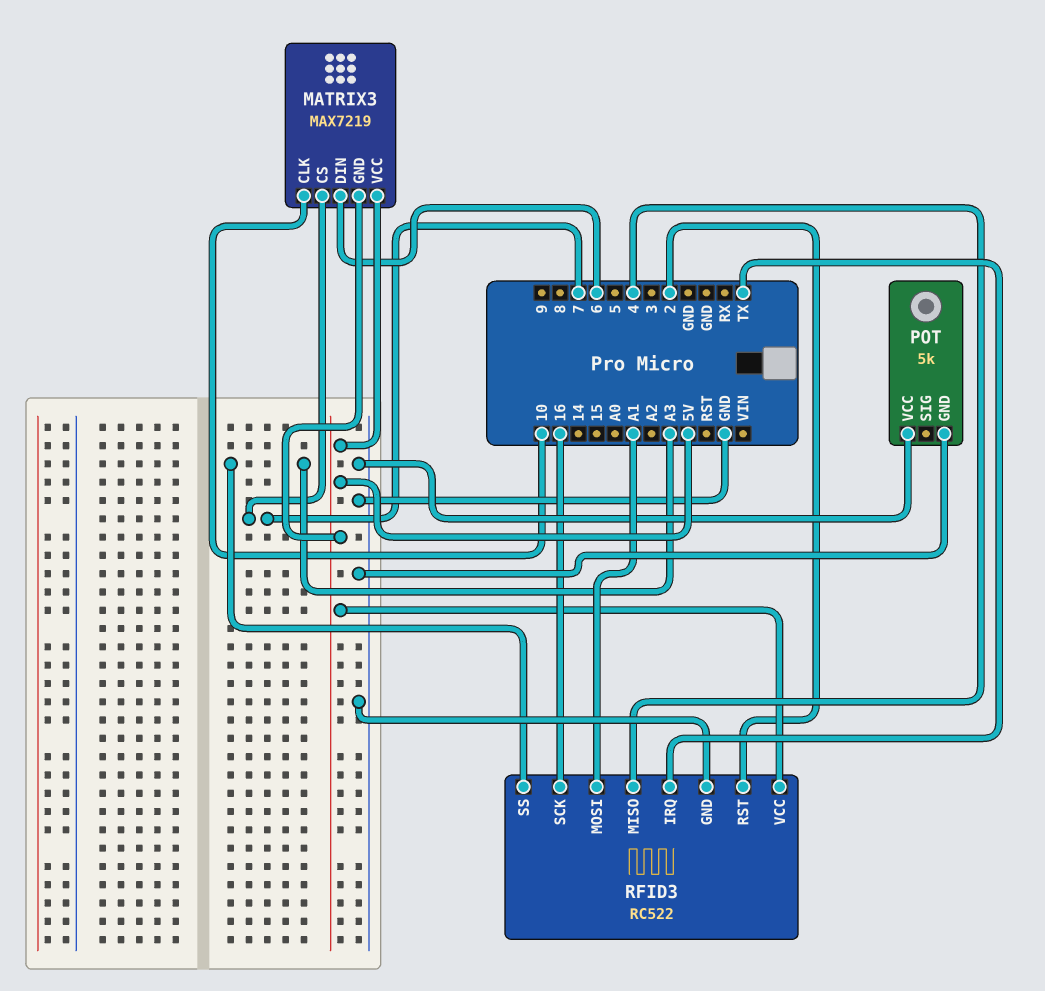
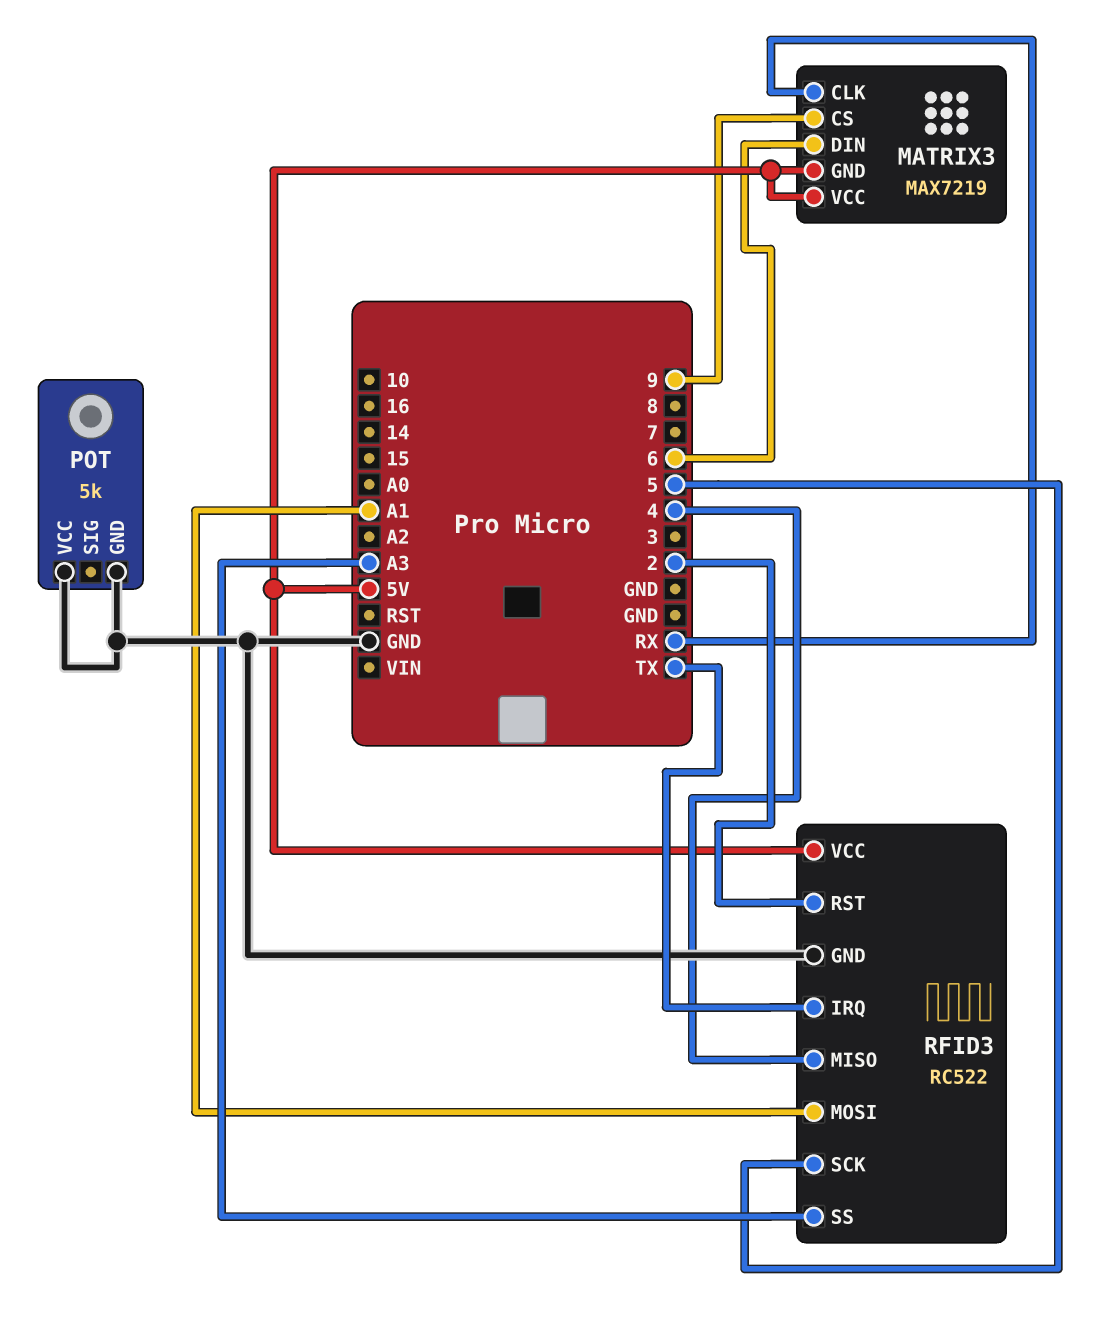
MATRIX3 pin CLK: 10 -> RX
MATRIX3 pin CS: 7 -> 9
RFID3 pin SCK: 16 -> 5

